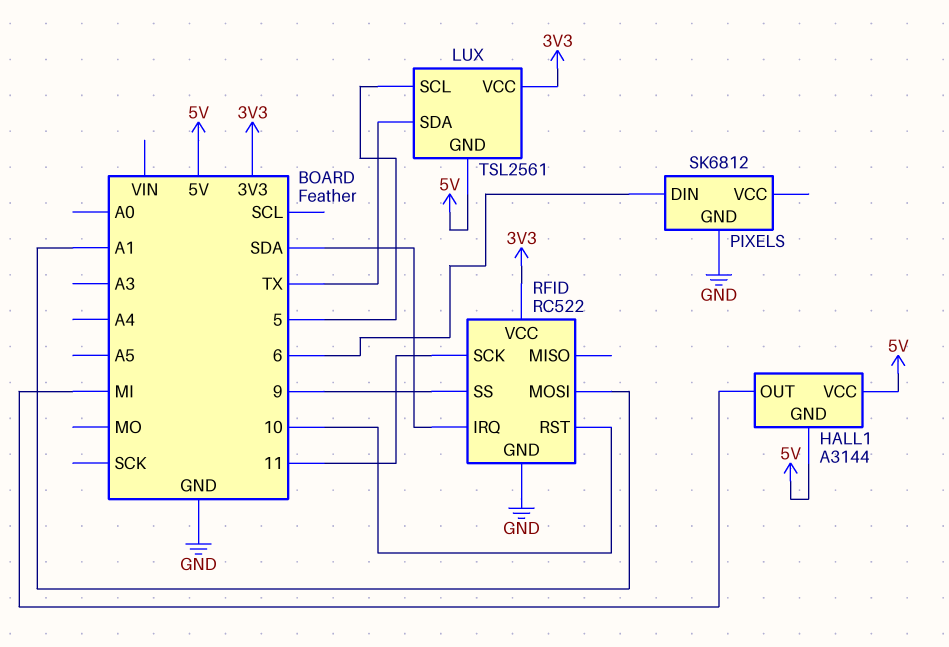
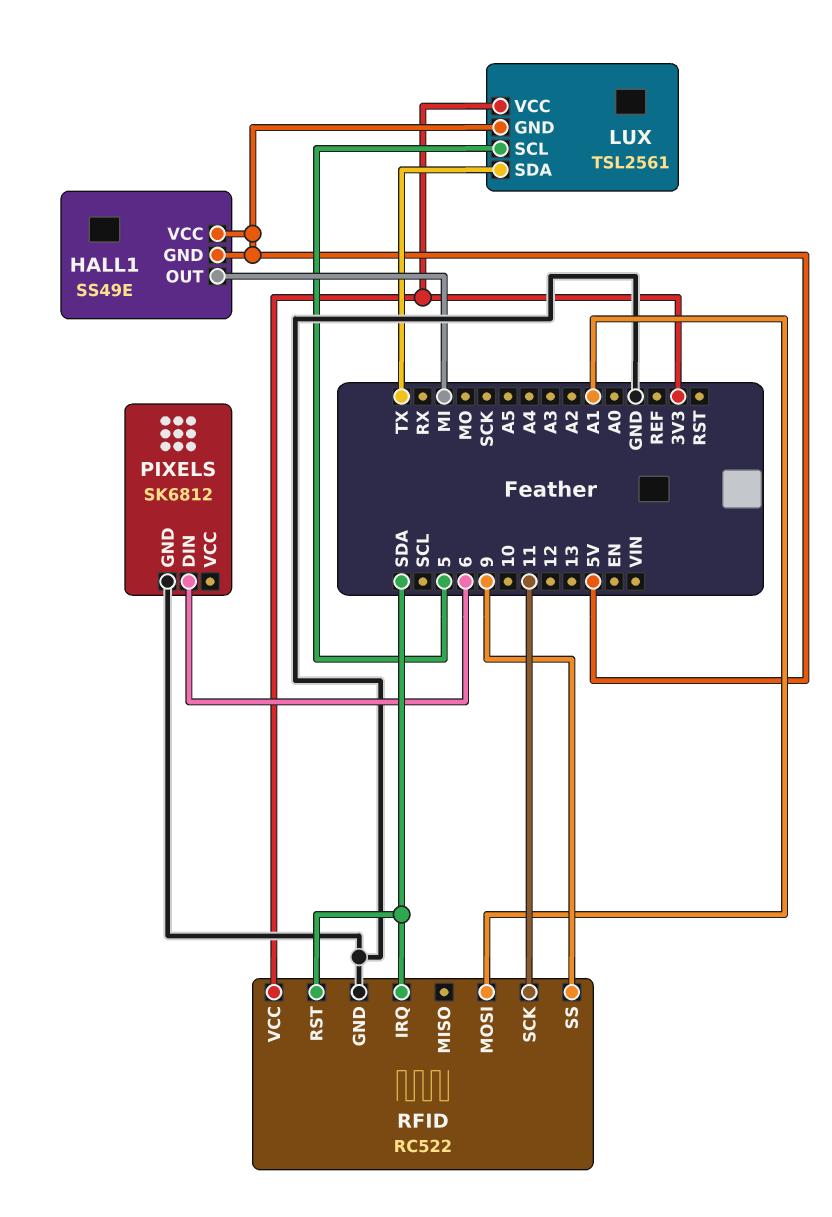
HALL1: A3144 -> SS49E
RFID pin RST: 10 -> SDA

